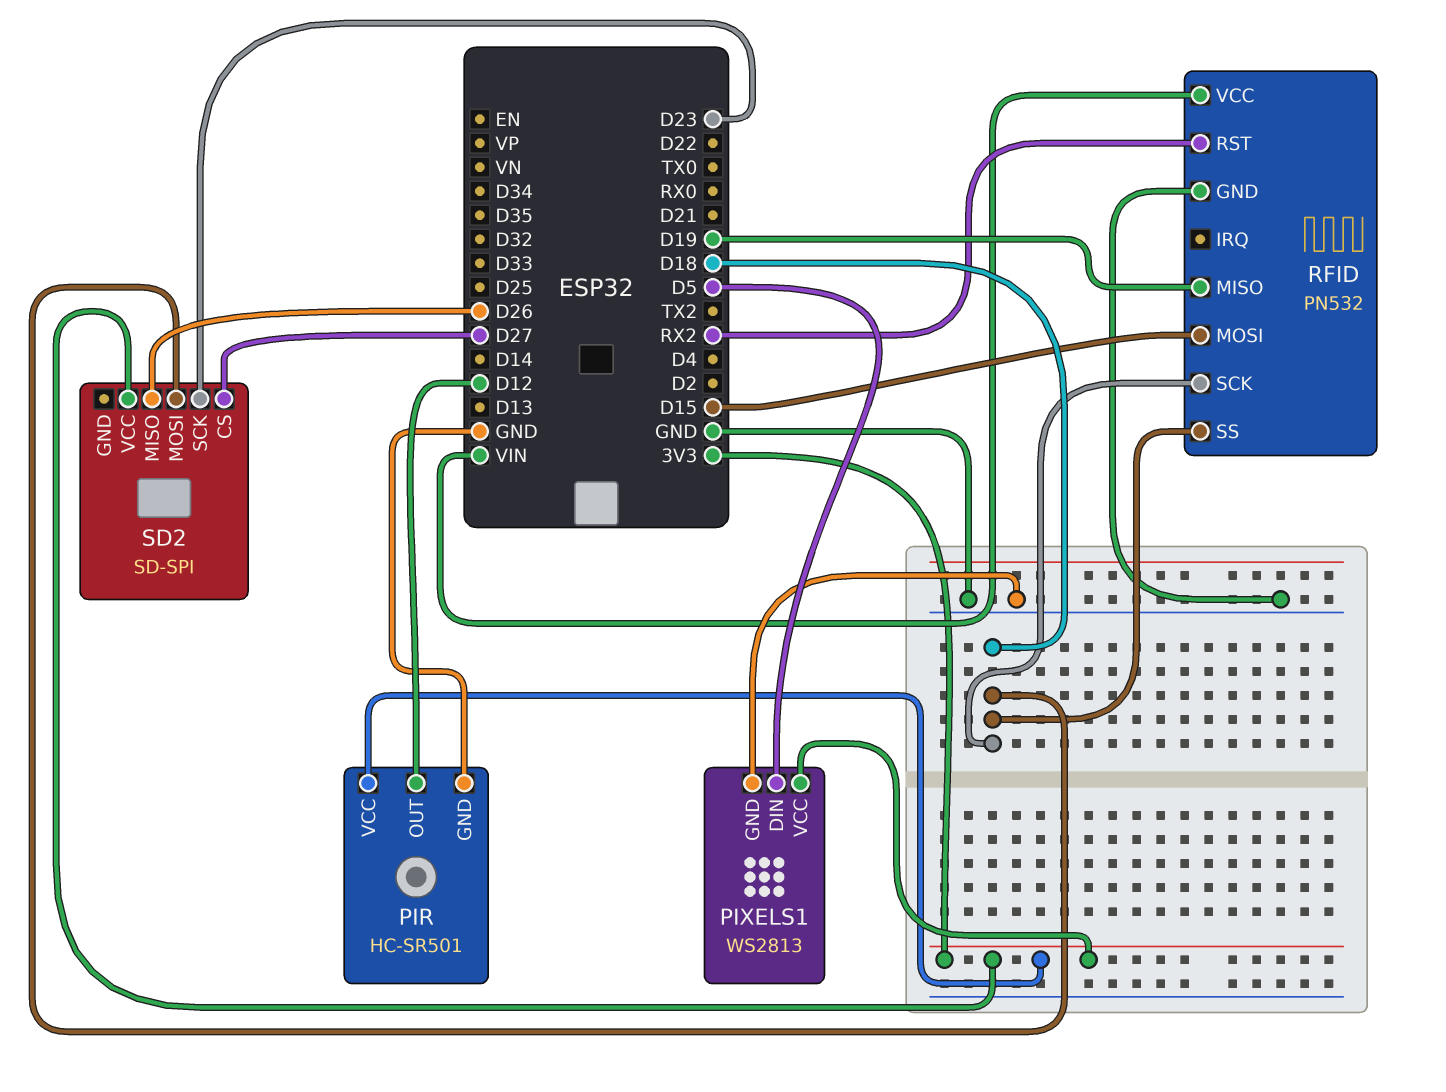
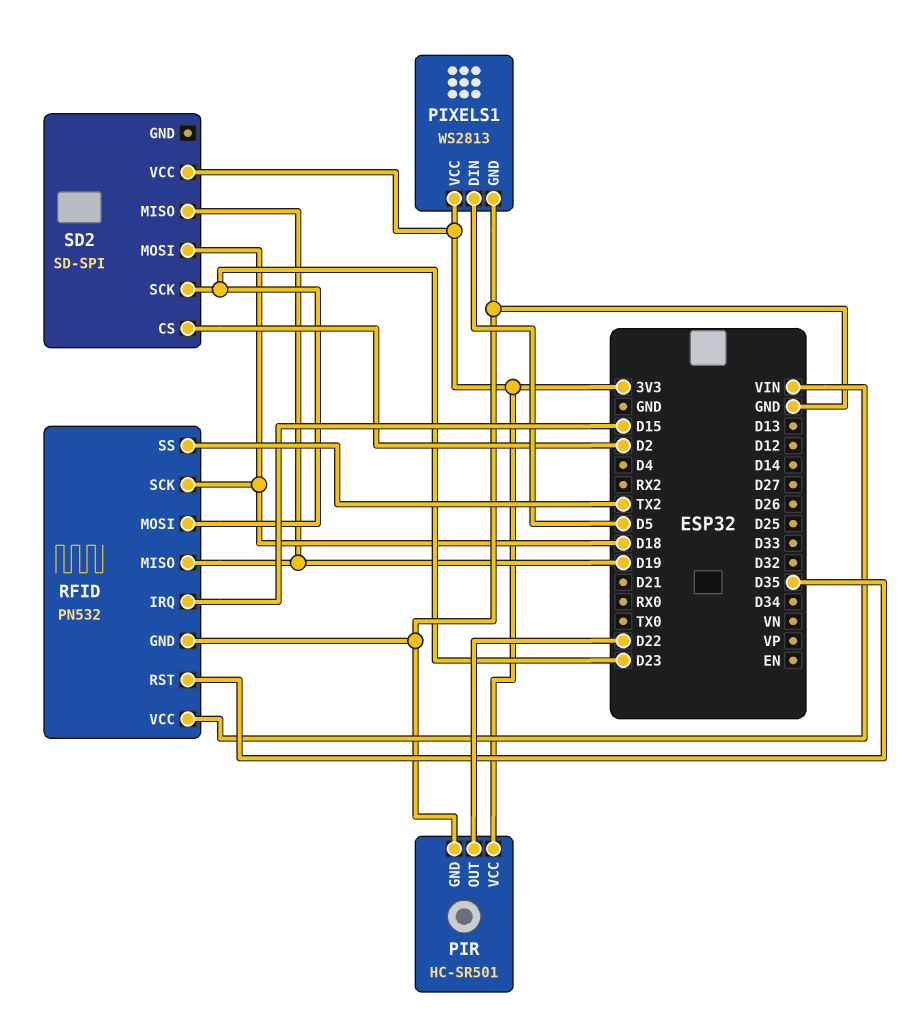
PIR pin OUT: D12 -> D22
RFID pin IRQ: none -> D15
RFID pin MOSI: D15 -> D23
RFID pin RST: RX2 -> D35
RFID pin SS: D18 -> TX2
SD2 pin CS: D27 -> D2
SD2 pin MISO: D26 -> D19

